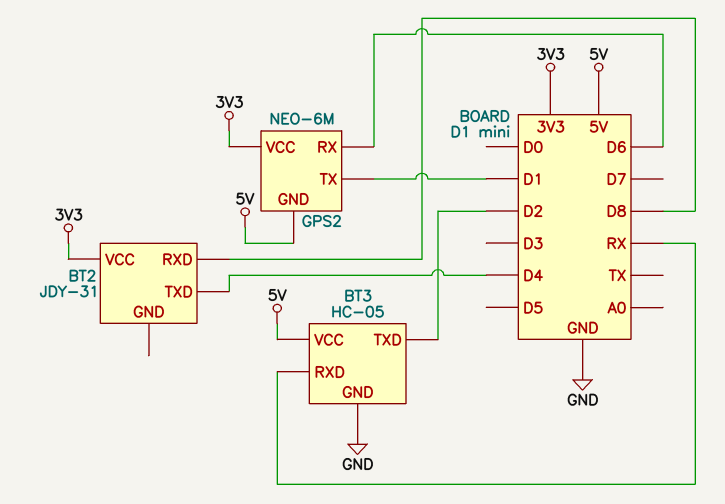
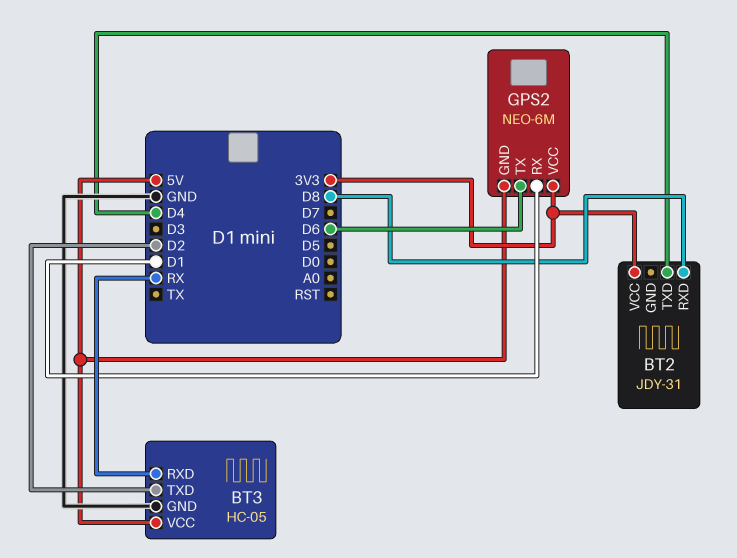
GPS2 pin RX: D6 -> D1
GPS2 pin TX: D1 -> D6

